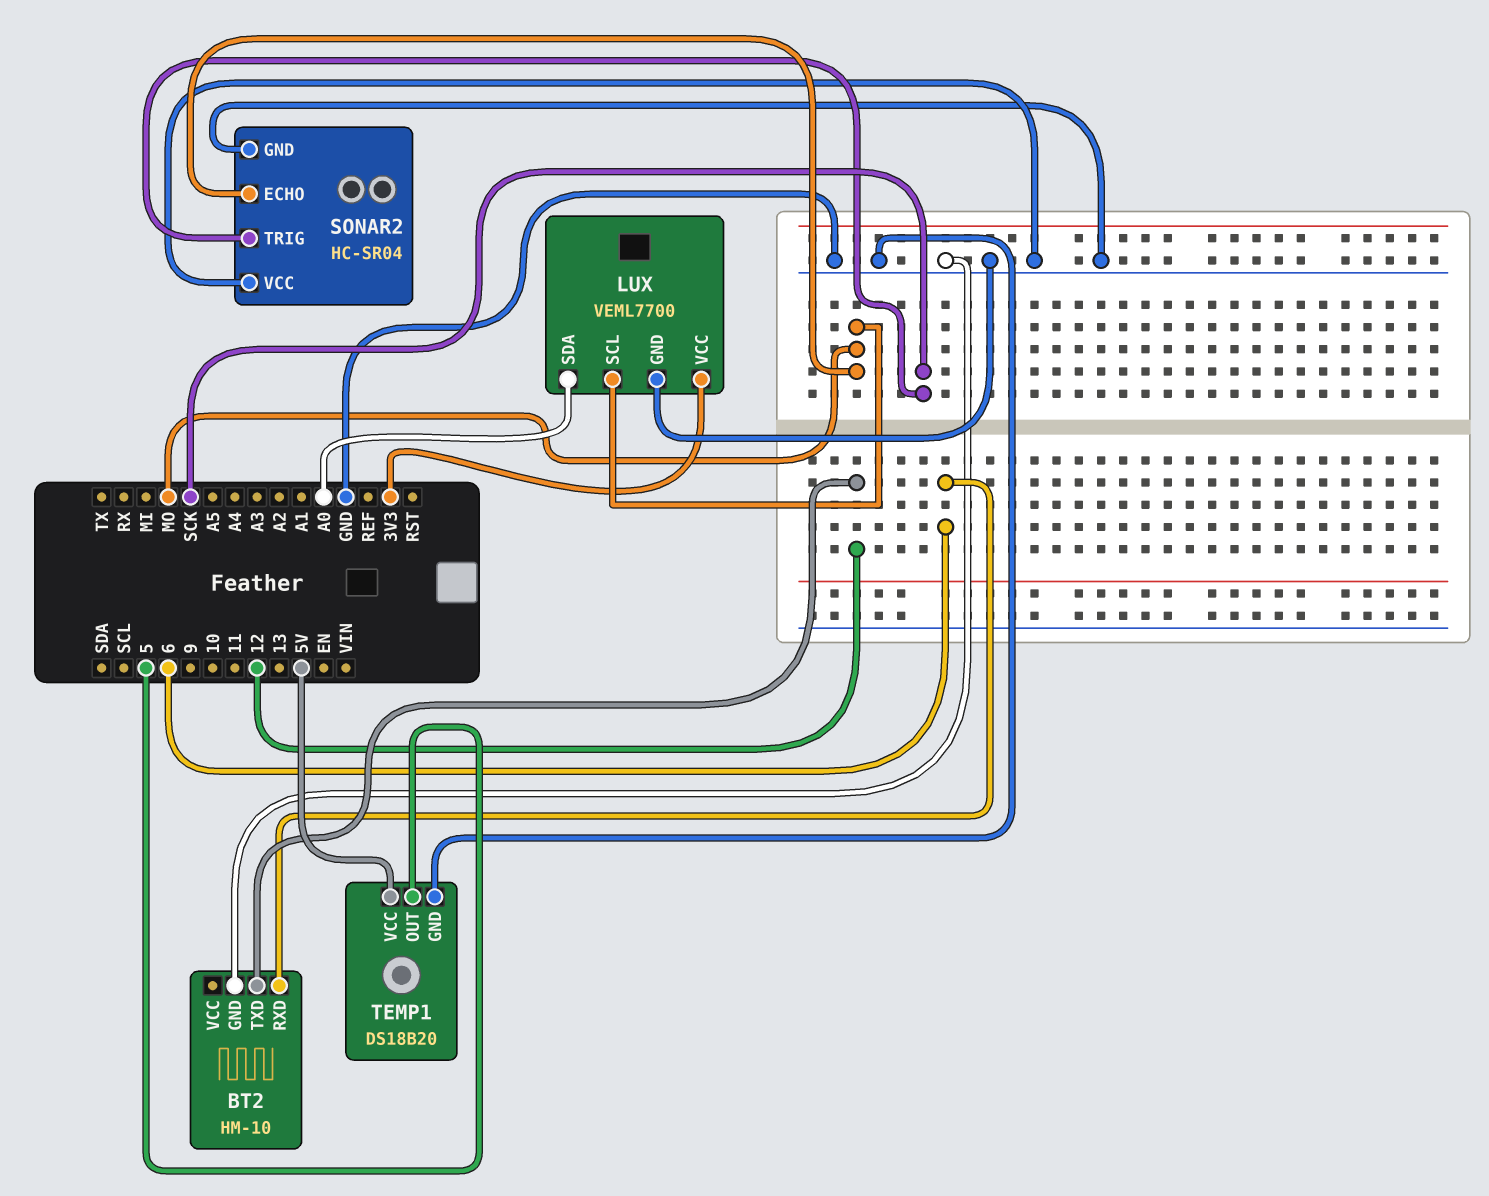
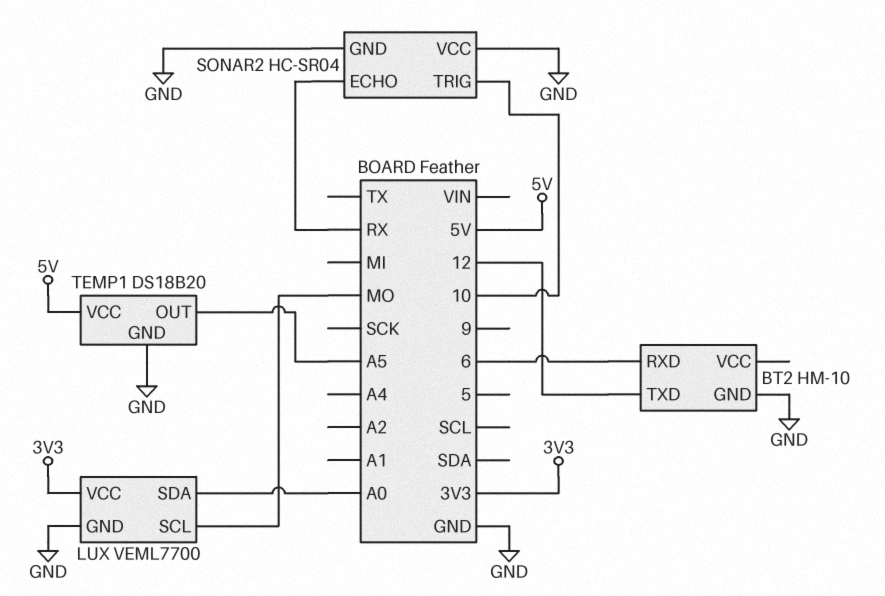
SONAR2 pin ECHO: MO -> RX
SONAR2 pin TRIG: SCK -> 10
TEMP1 pin OUT: 5 -> A5

